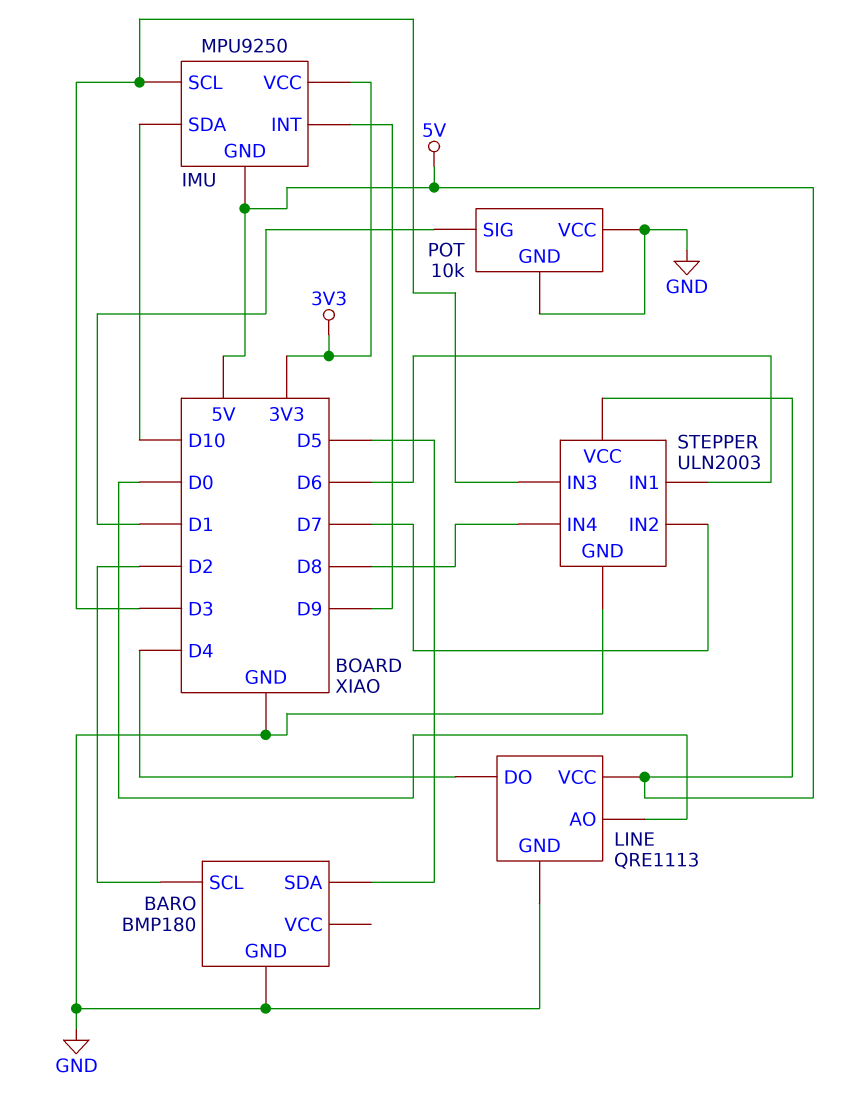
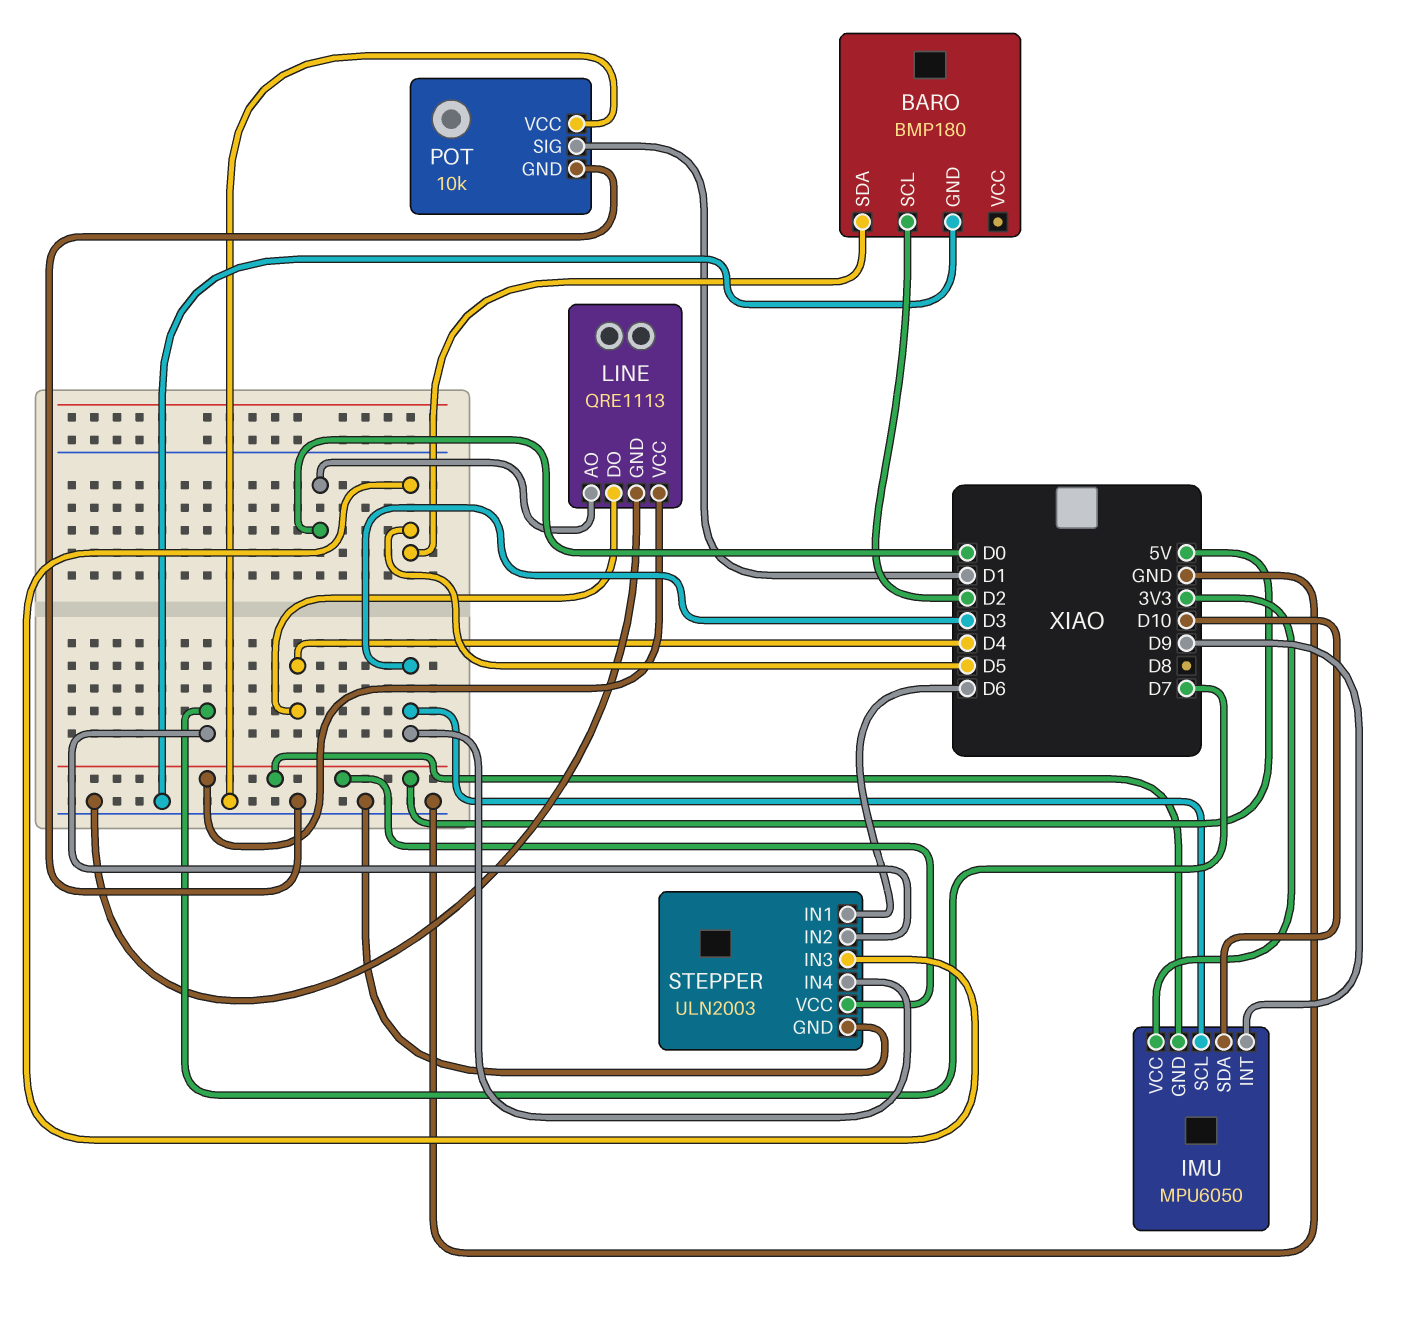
IMU: MPU9250 -> MPU6050
STEPPER pin IN3: D3 -> D5
STEPPER pin IN4: D8 -> D3

